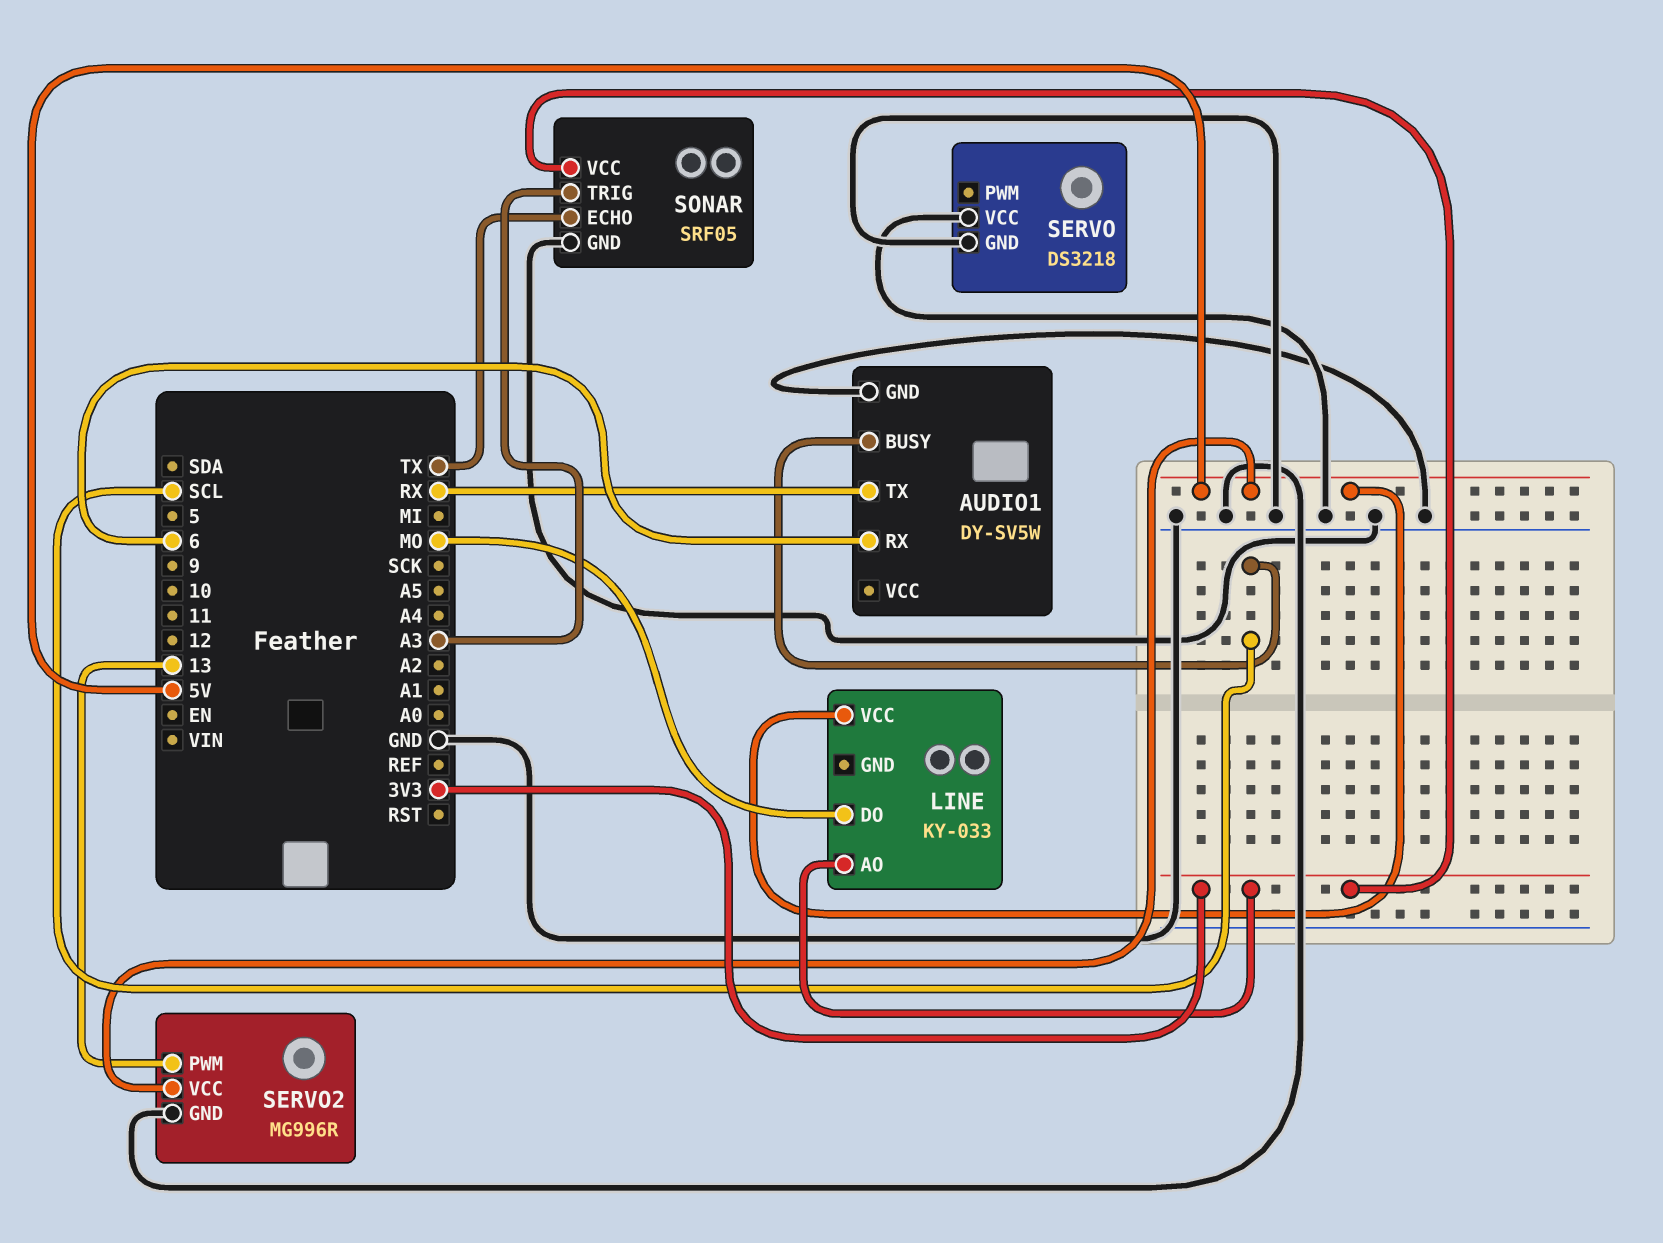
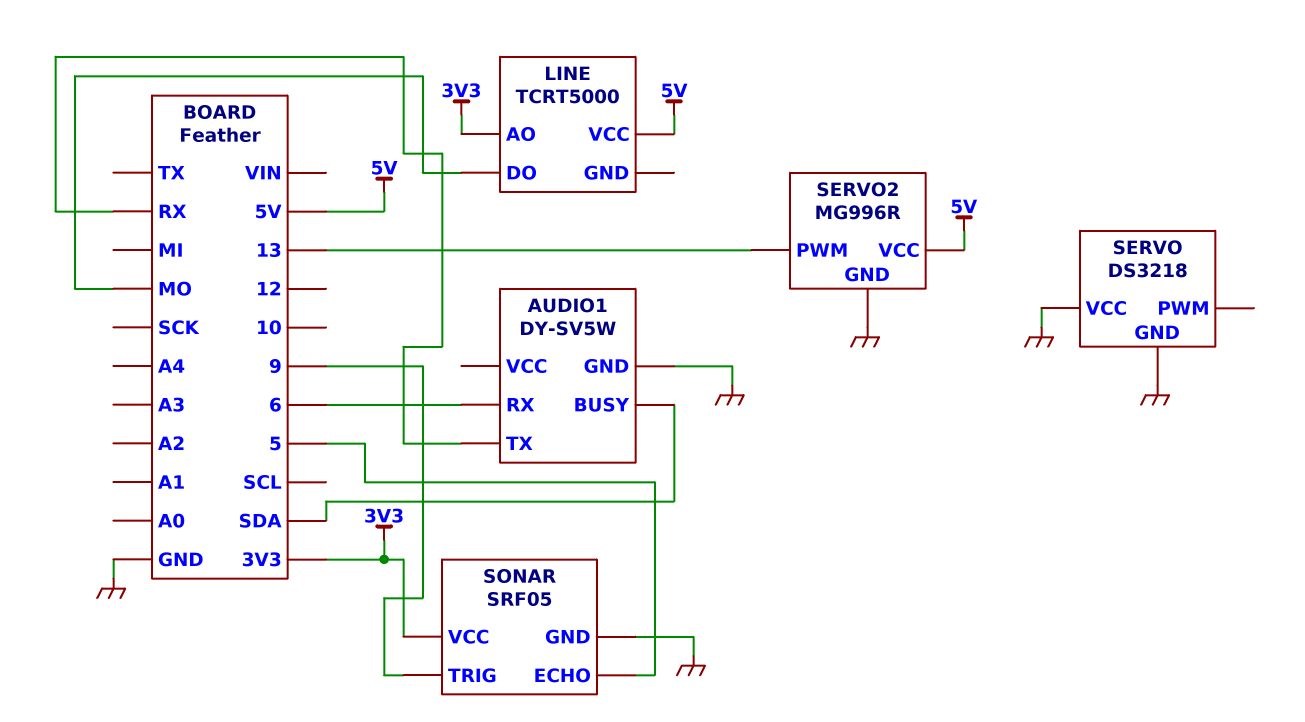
AUDIO1 pin BUSY: SCL -> SDA
LINE: KY-033 -> TCRT5000
SONAR pin ECHO: TX -> 5
SONAR pin TRIG: A3 -> 9

